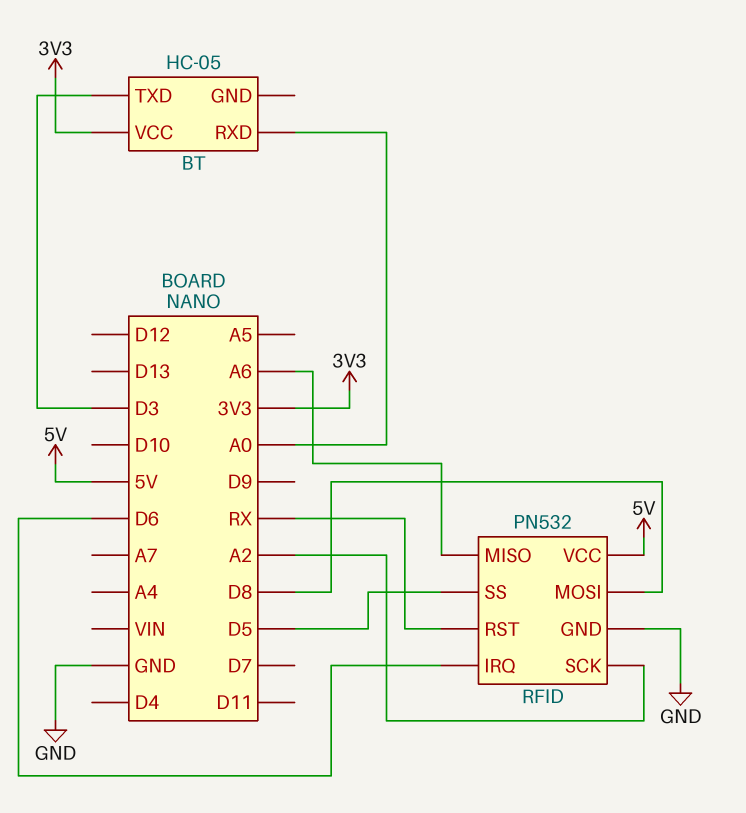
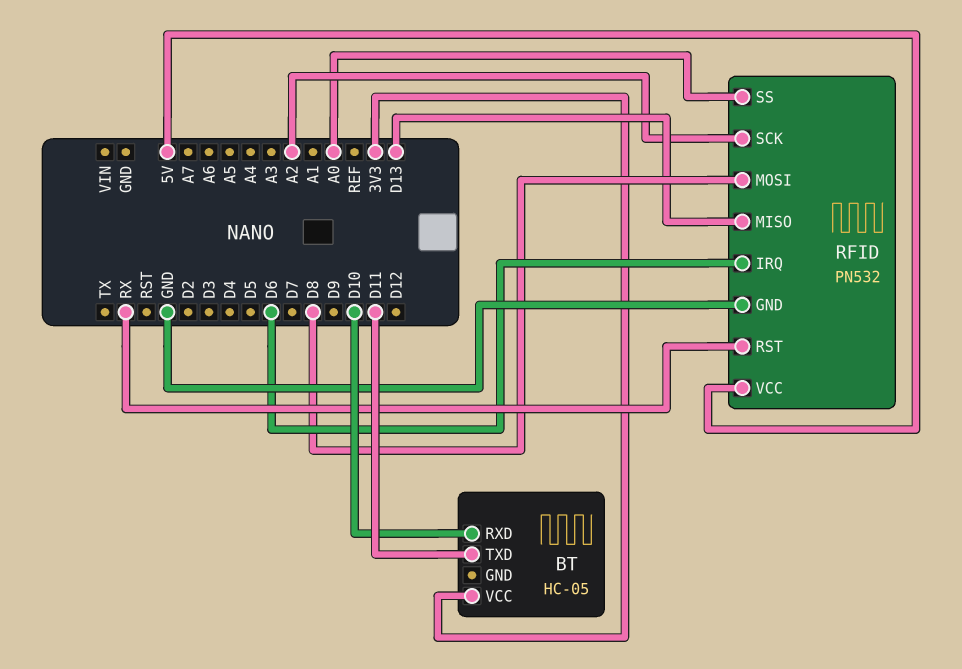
BT pin RXD: A0 -> D10
BT pin TXD: D3 -> D11
RFID pin MISO: A6 -> D13
RFID pin SS: D5 -> A0

